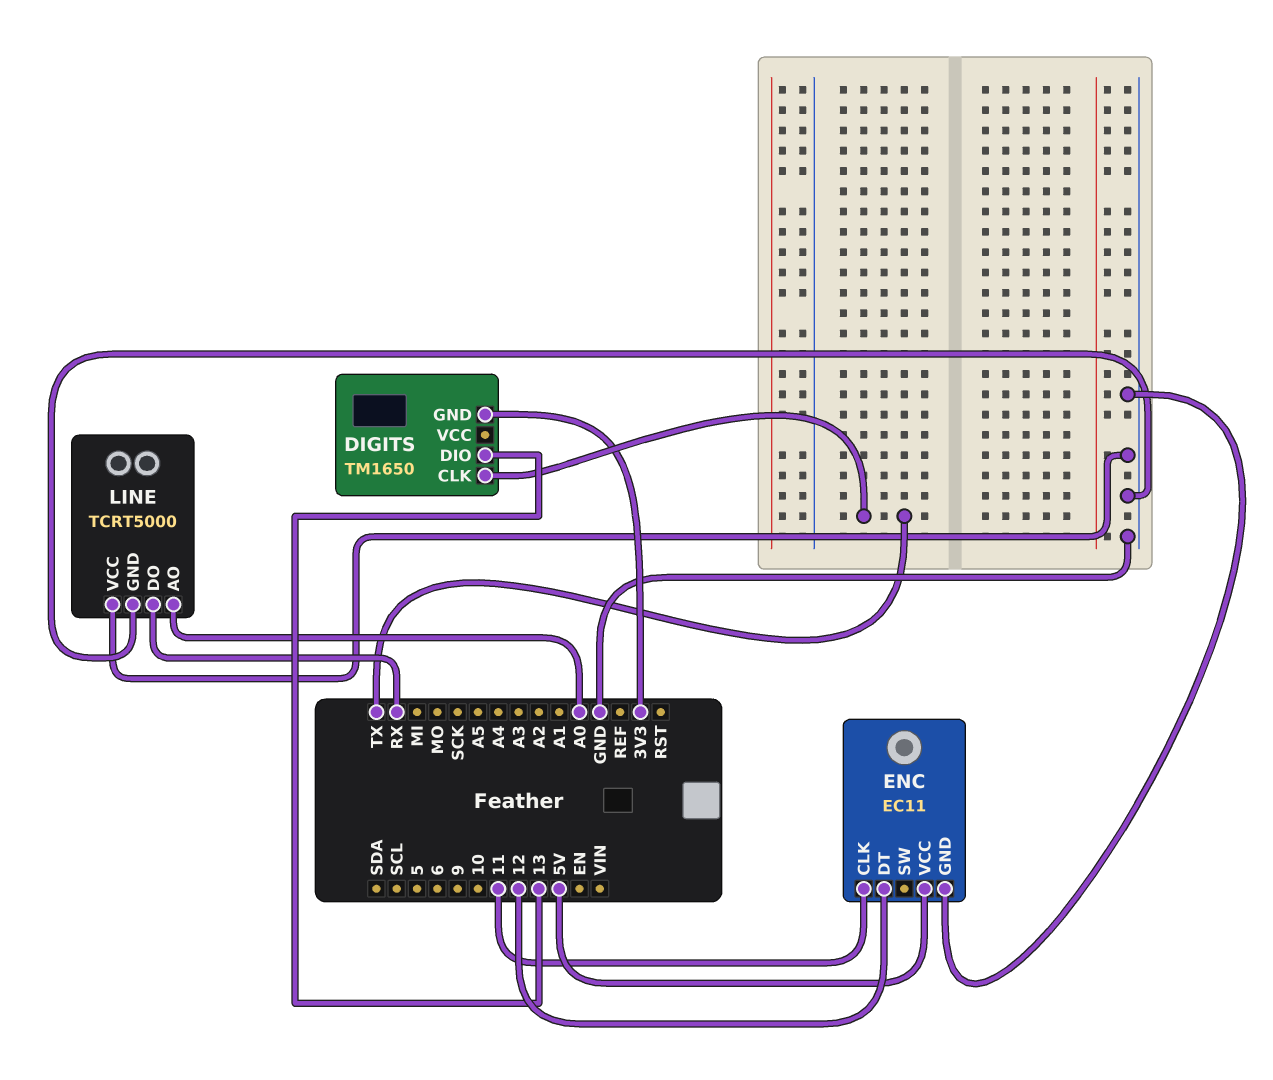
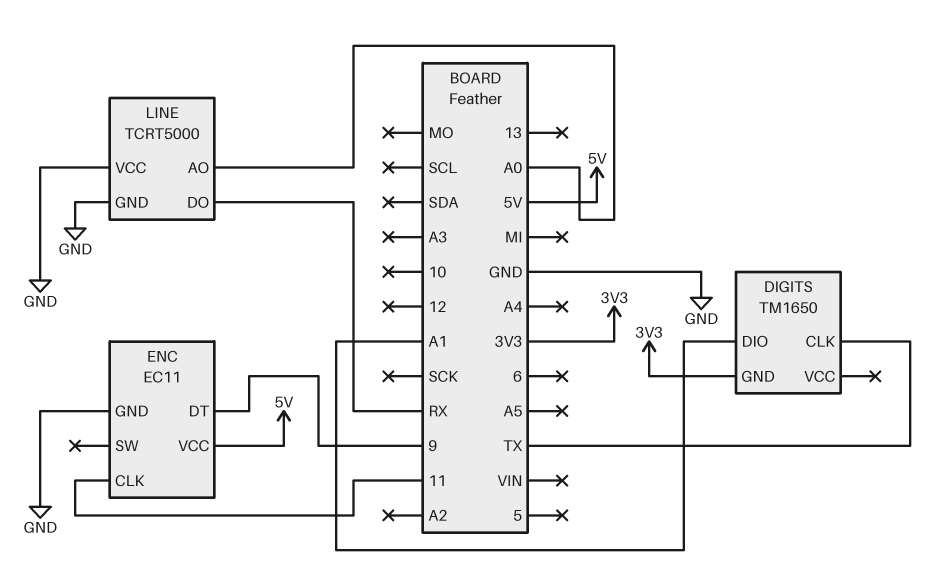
DIGITS pin DIO: 13 -> A1
ENC pin DT: 12 -> 9

